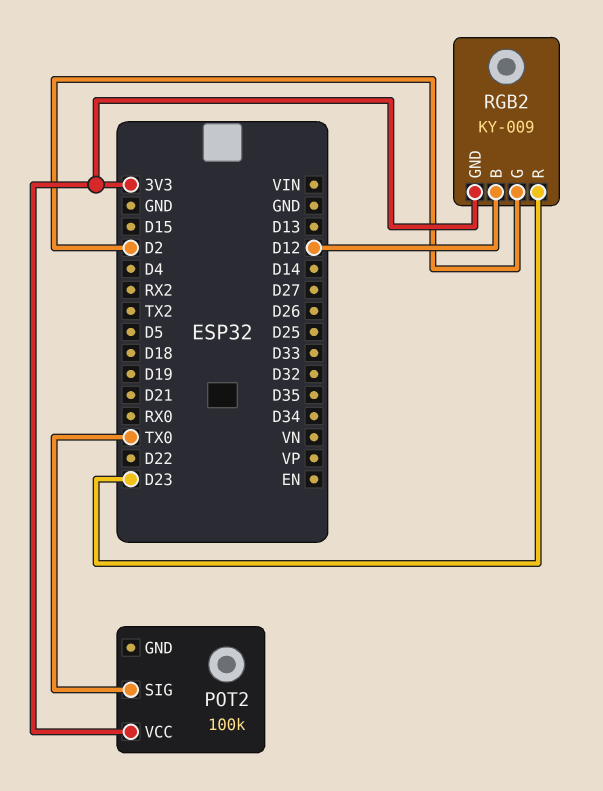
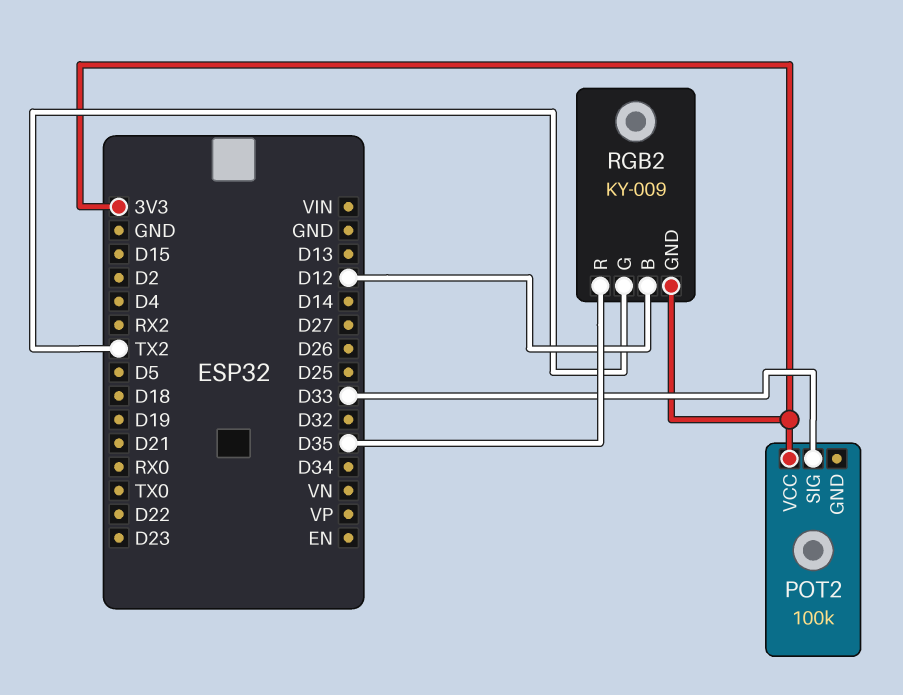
POT2 pin SIG: TX0 -> D33
RGB2 pin G: D2 -> TX2
RGB2 pin R: D23 -> D35

